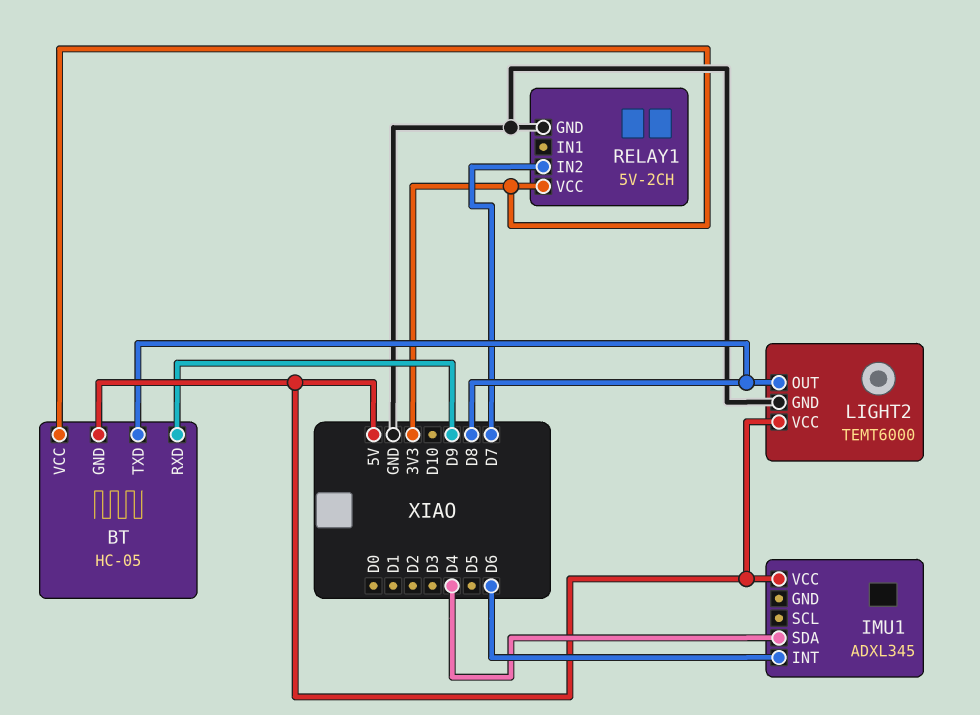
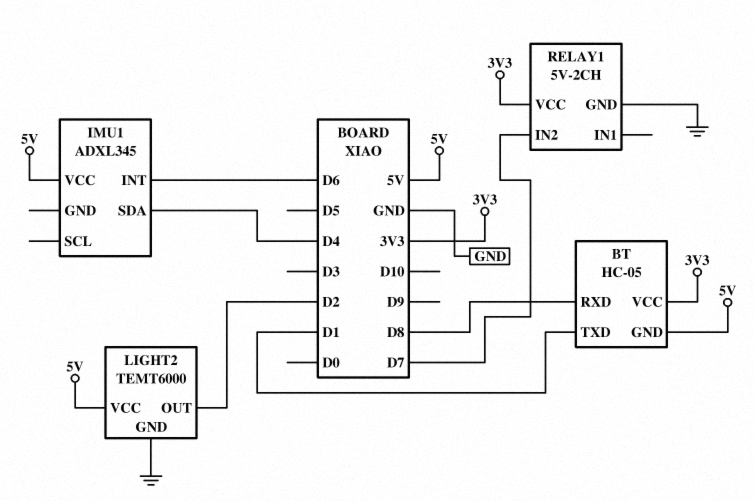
BT pin RXD: D9 -> D8
BT pin TXD: D8 -> D1
LIGHT2 pin OUT: D8 -> D2

